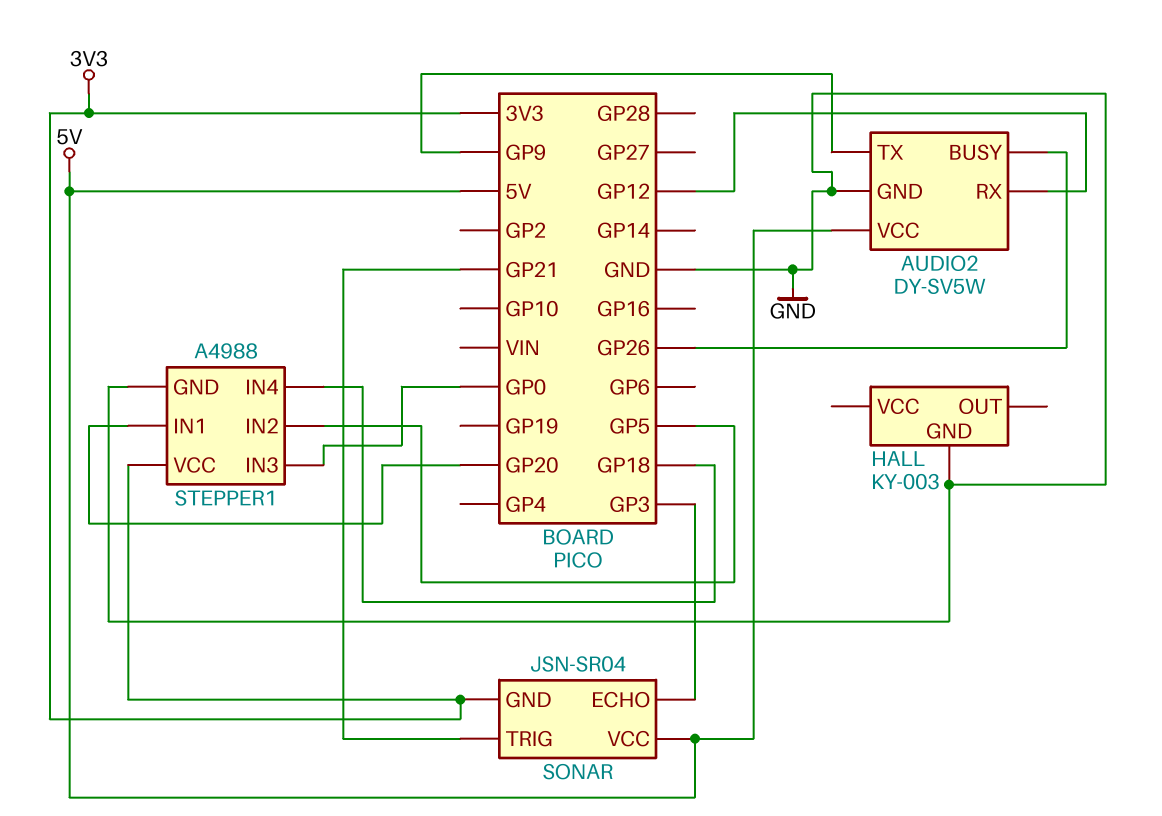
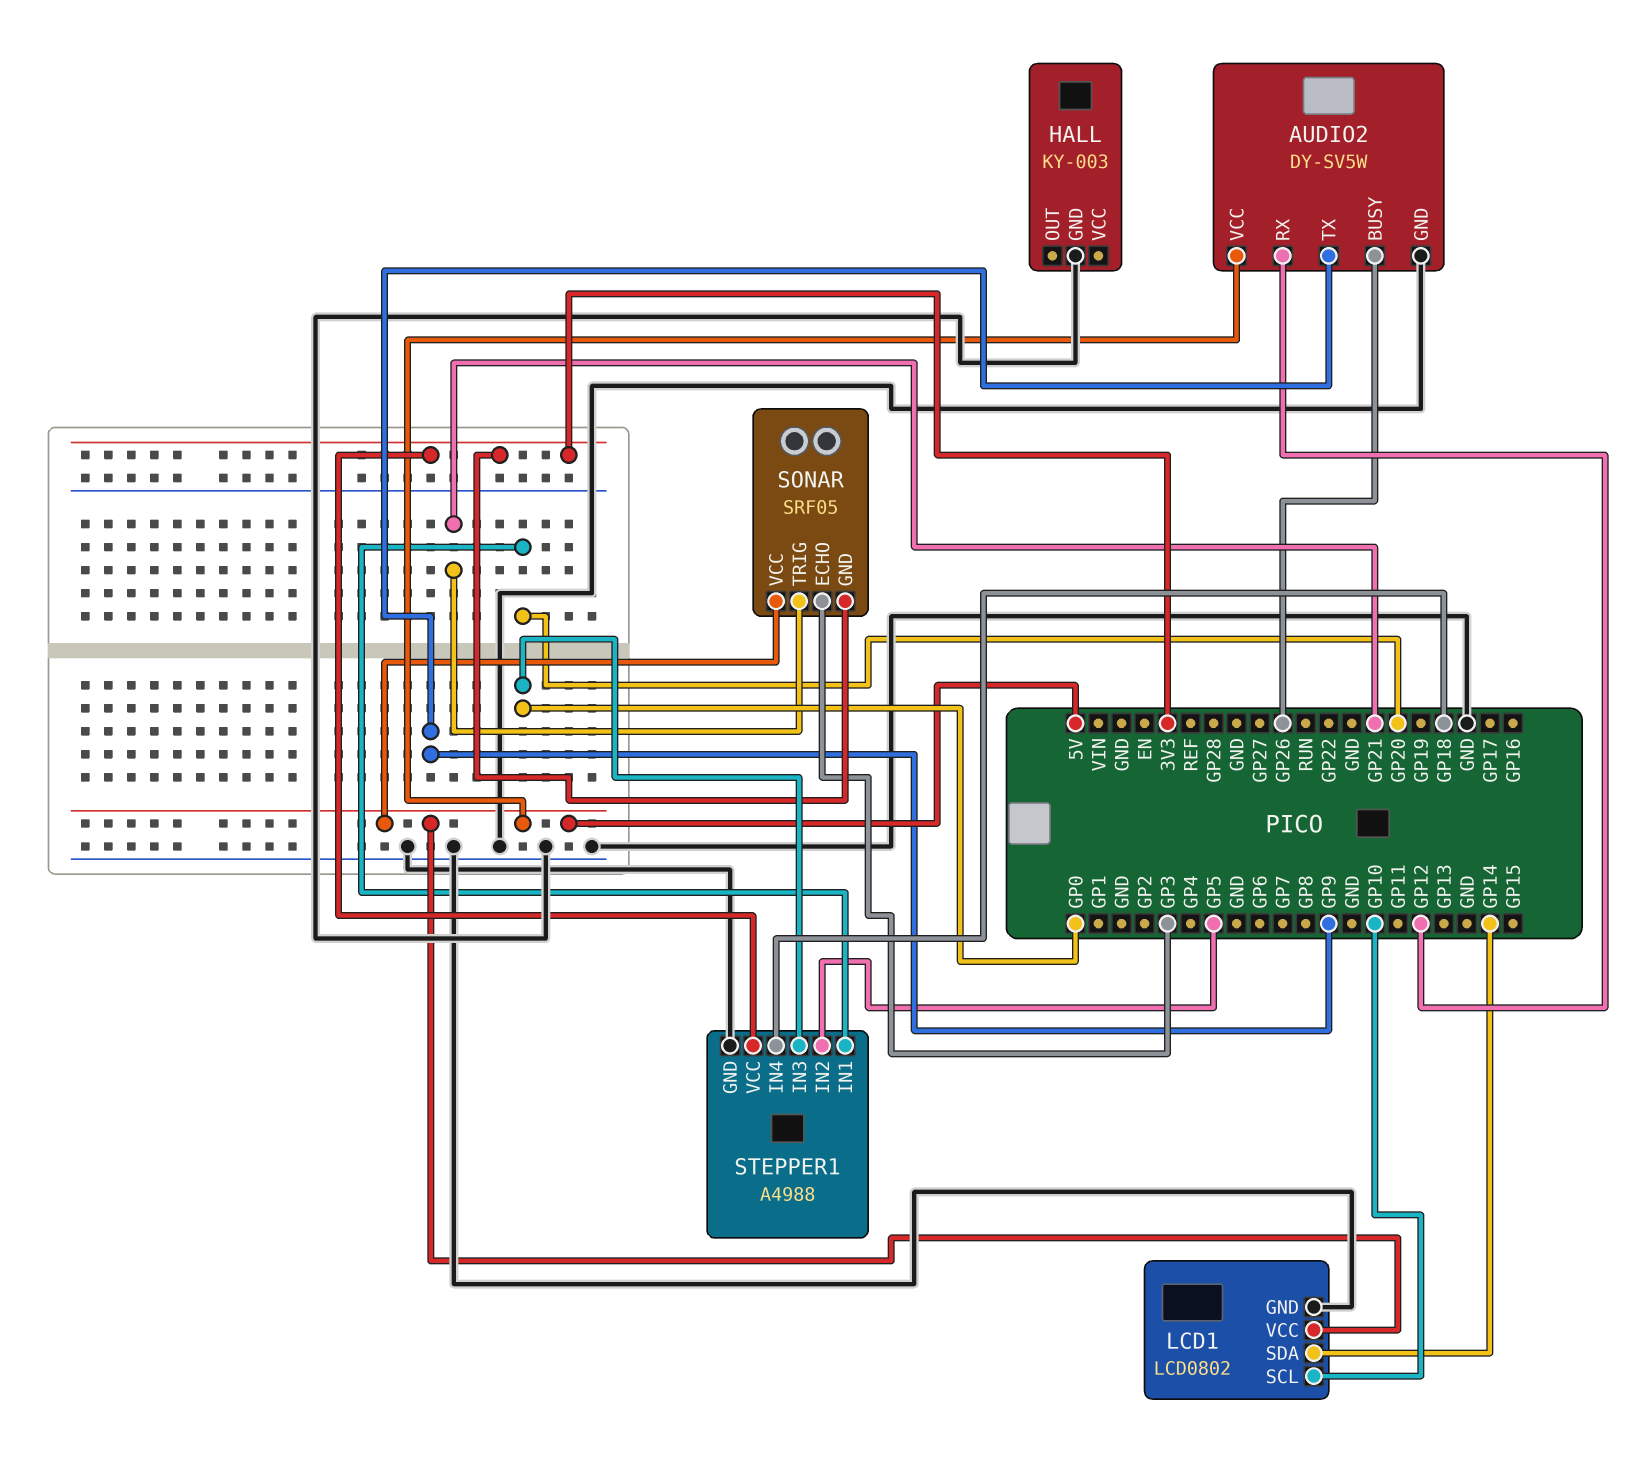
LCD1: none -> LCD0802
LCD1 pin GND: none -> GND
LCD1 pin SCL: none -> GP10
LCD1 pin SDA: none -> GP14
LCD1 pin VCC: none -> 5V
SONAR: JSN-SR04 -> SRF05

